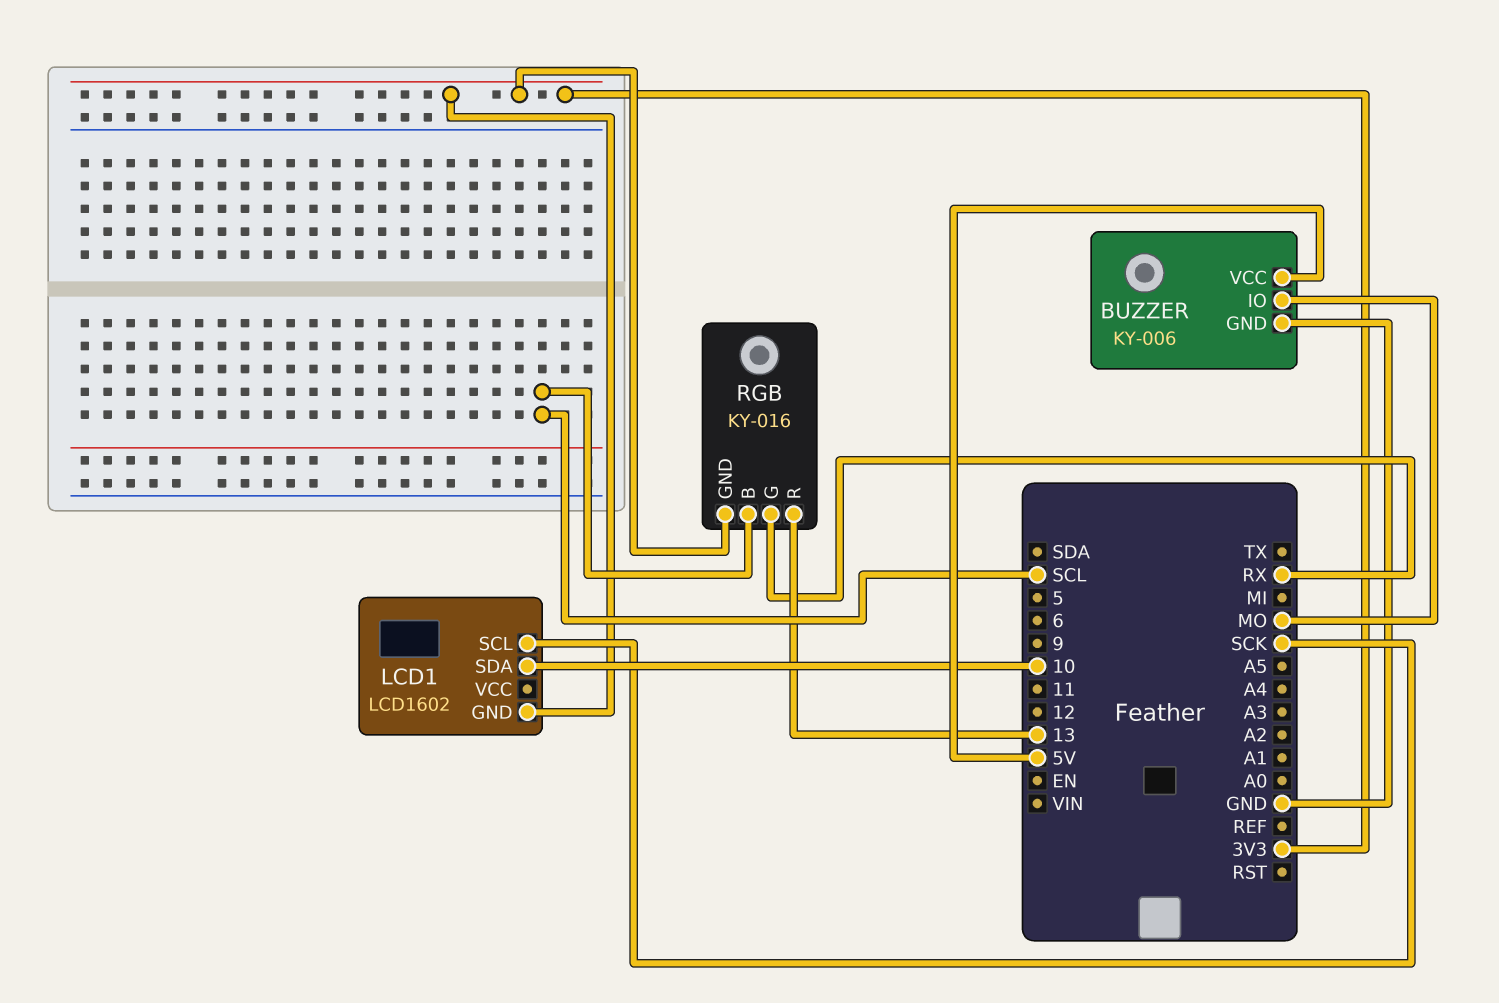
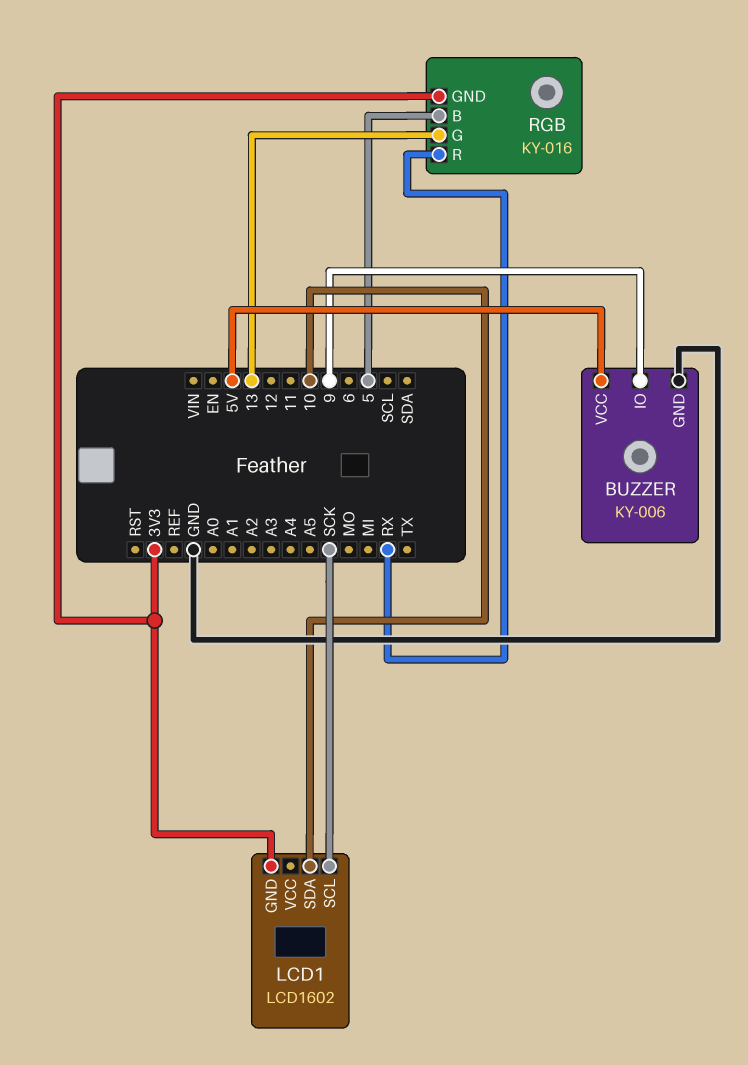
BUZZER pin IO: MO -> 9
RGB pin B: SCL -> 5
RGB pin G: RX -> 13
RGB pin R: 13 -> RX

